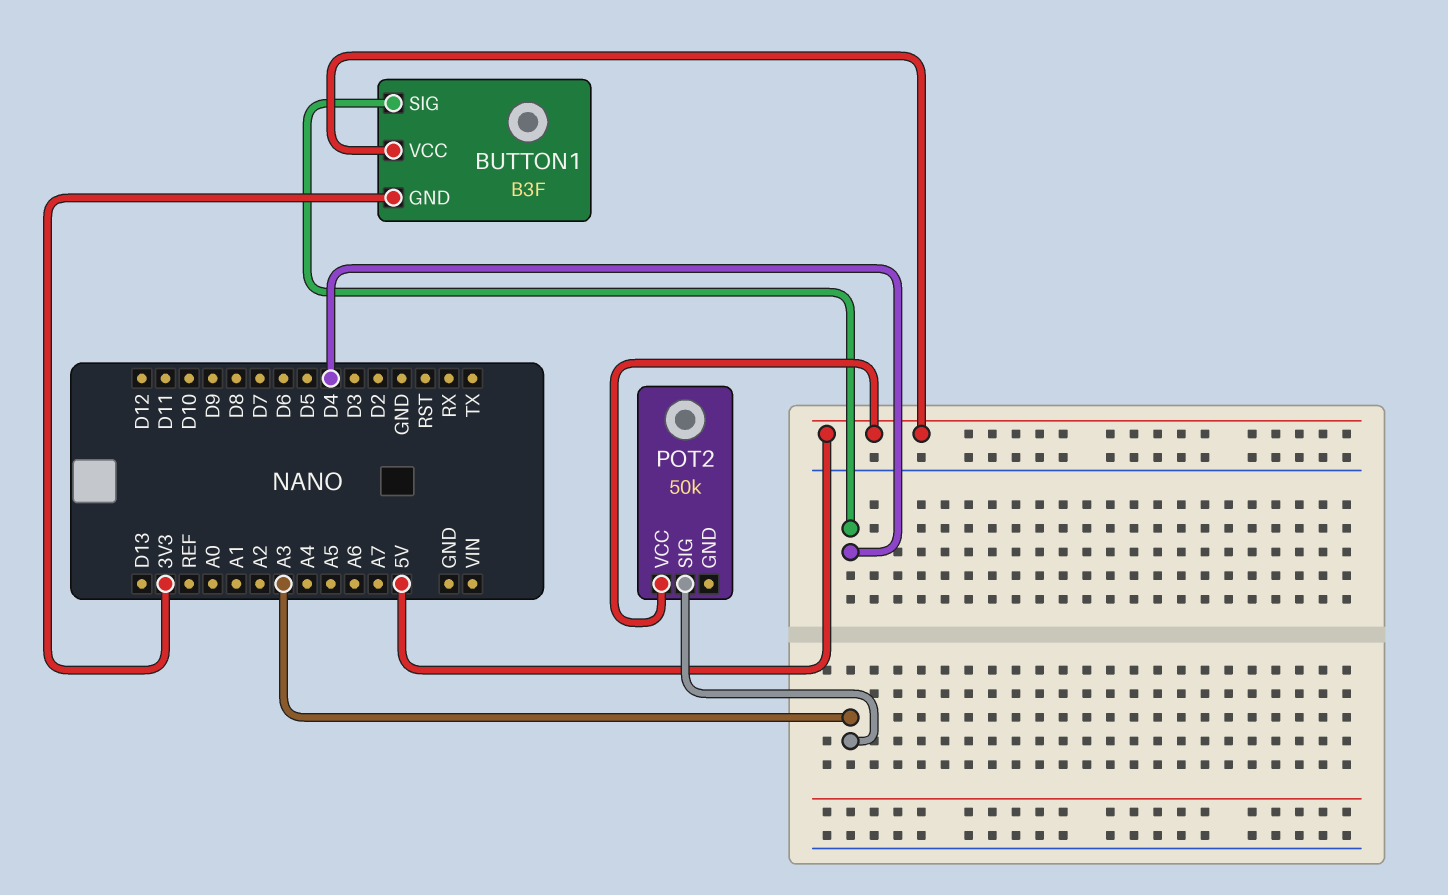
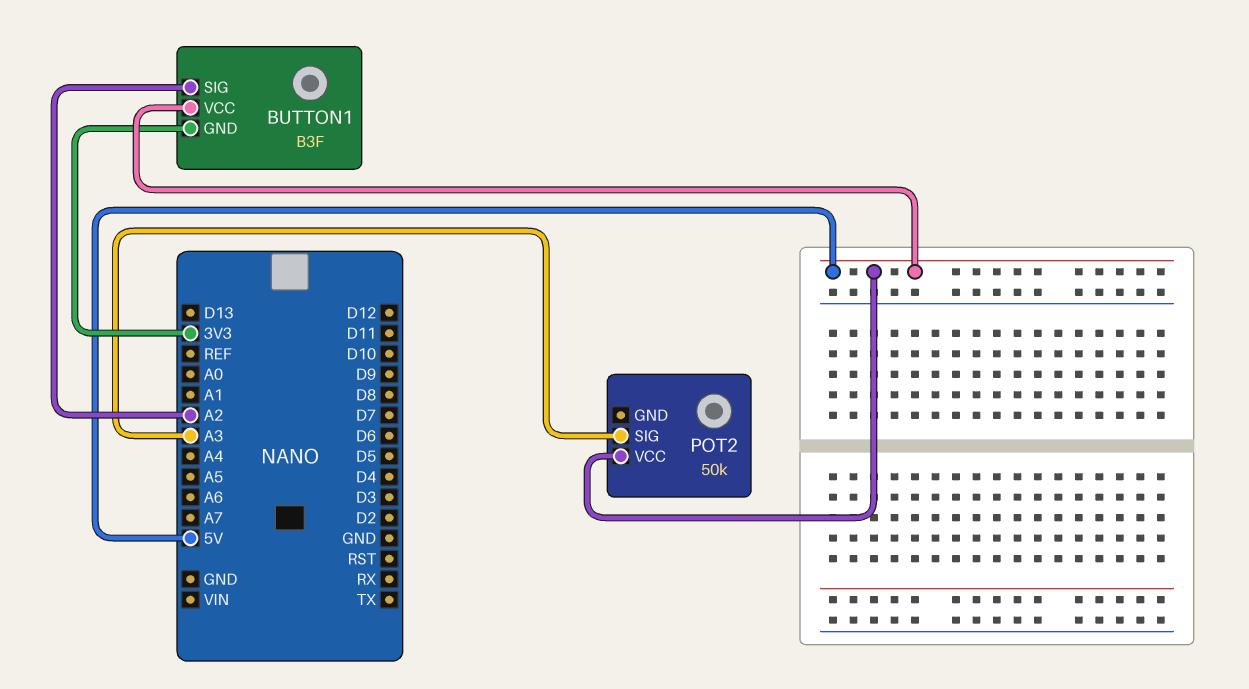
BUTTON1 pin SIG: D4 -> A2

